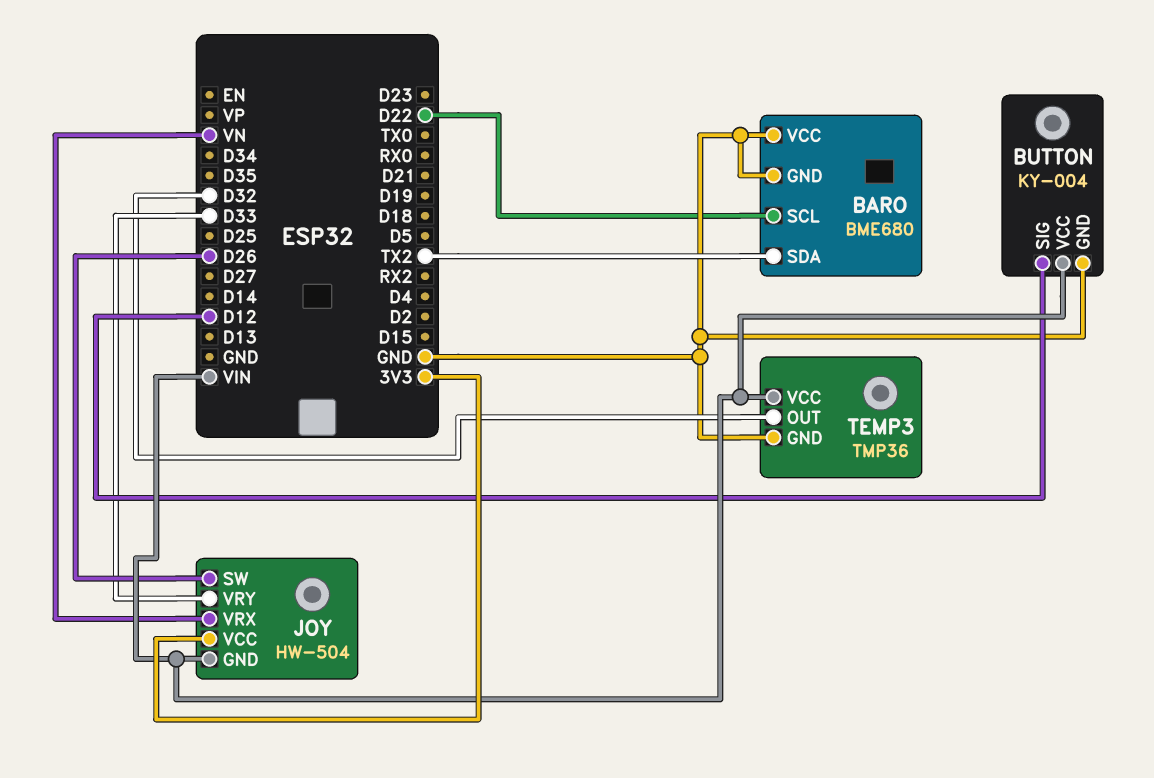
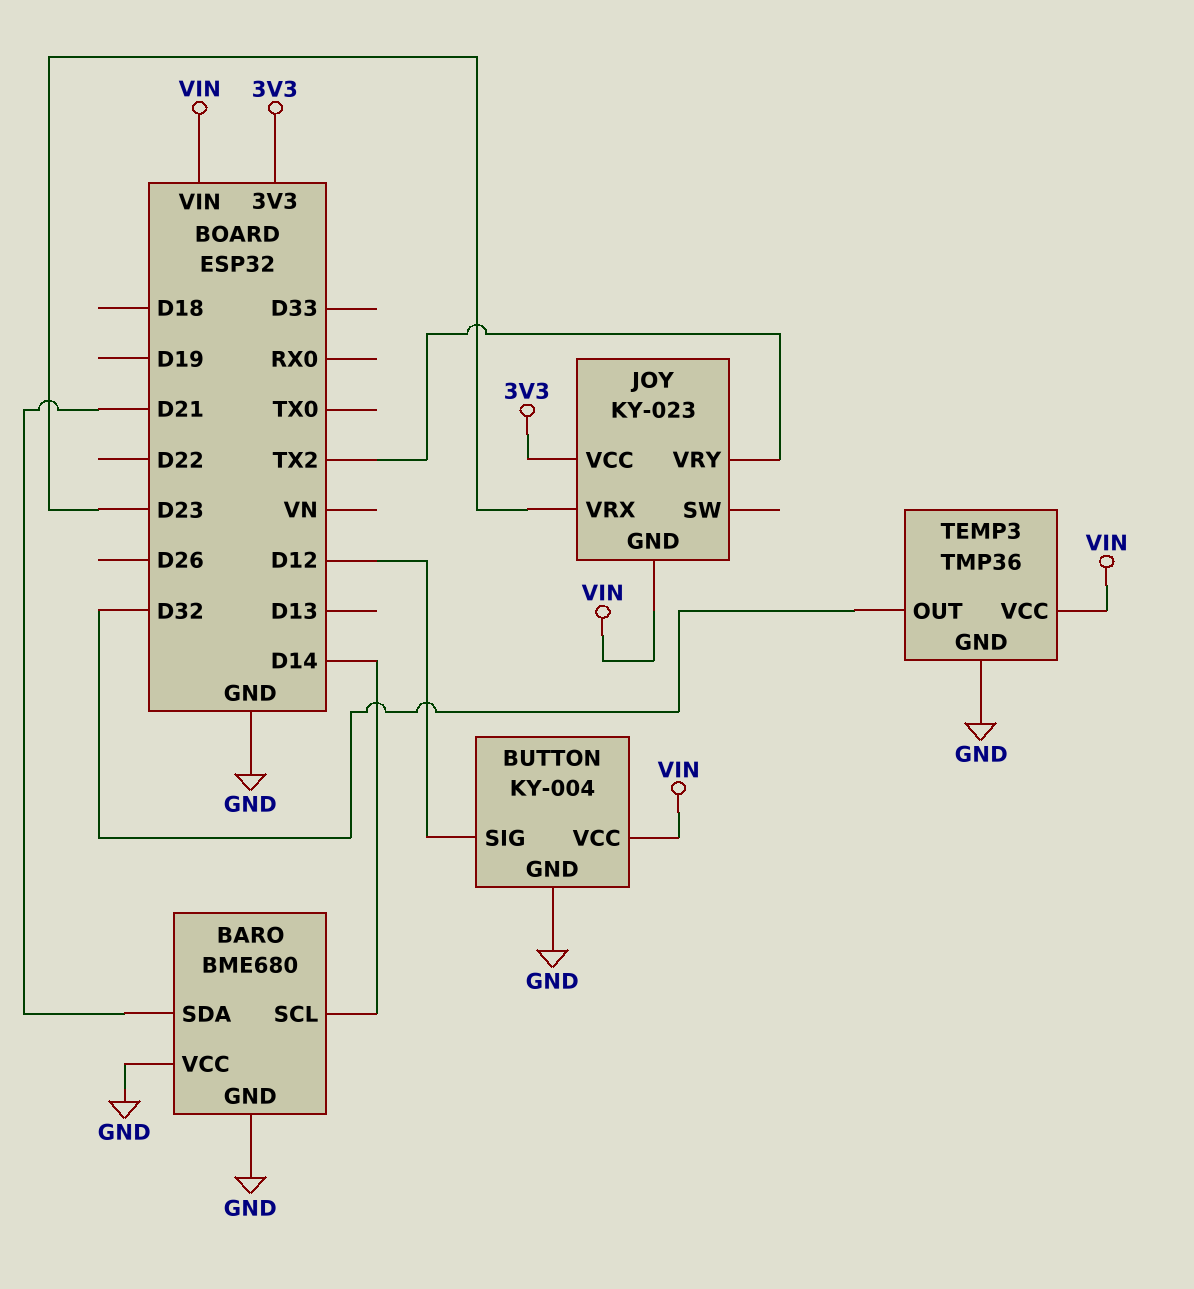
BARO pin SCL: D22 -> D14
BARO pin SDA: TX2 -> D21
JOY: HW-504 -> KY-023
JOY pin SW: D26 -> none
JOY pin VRX: VN -> D23
JOY pin VRY: D33 -> TX2

